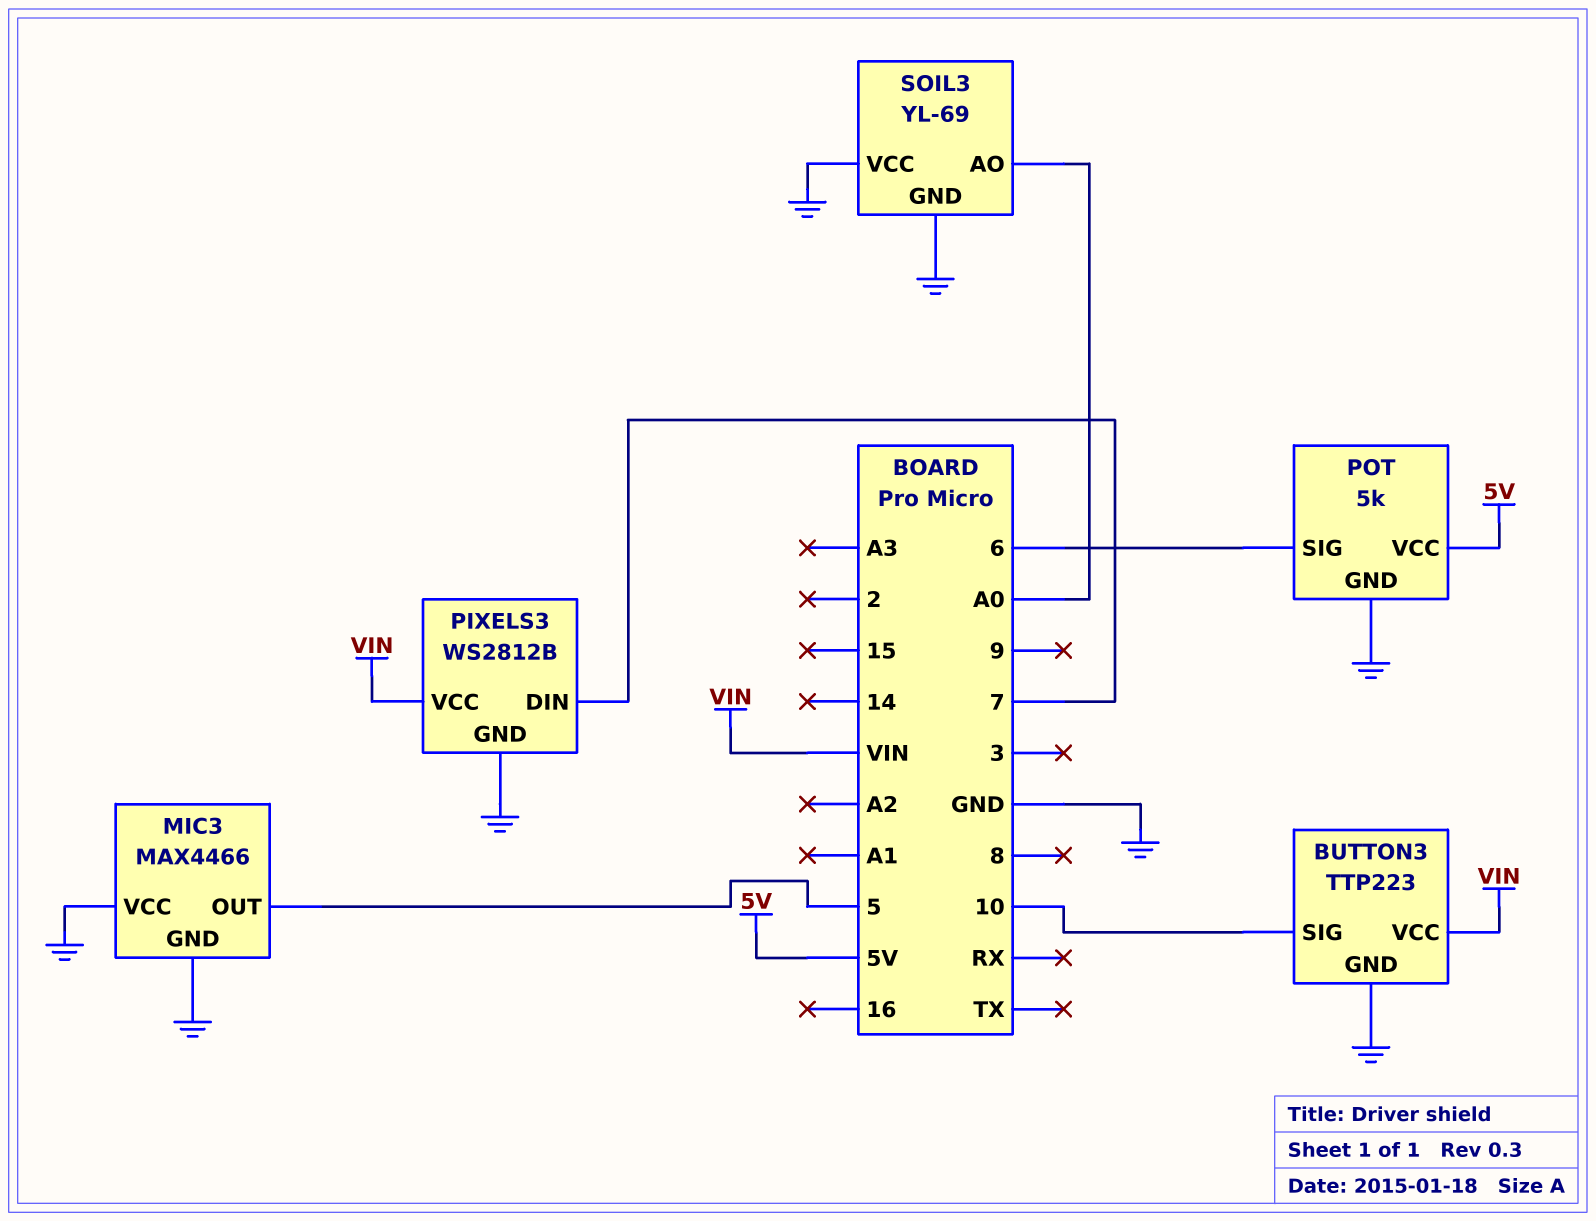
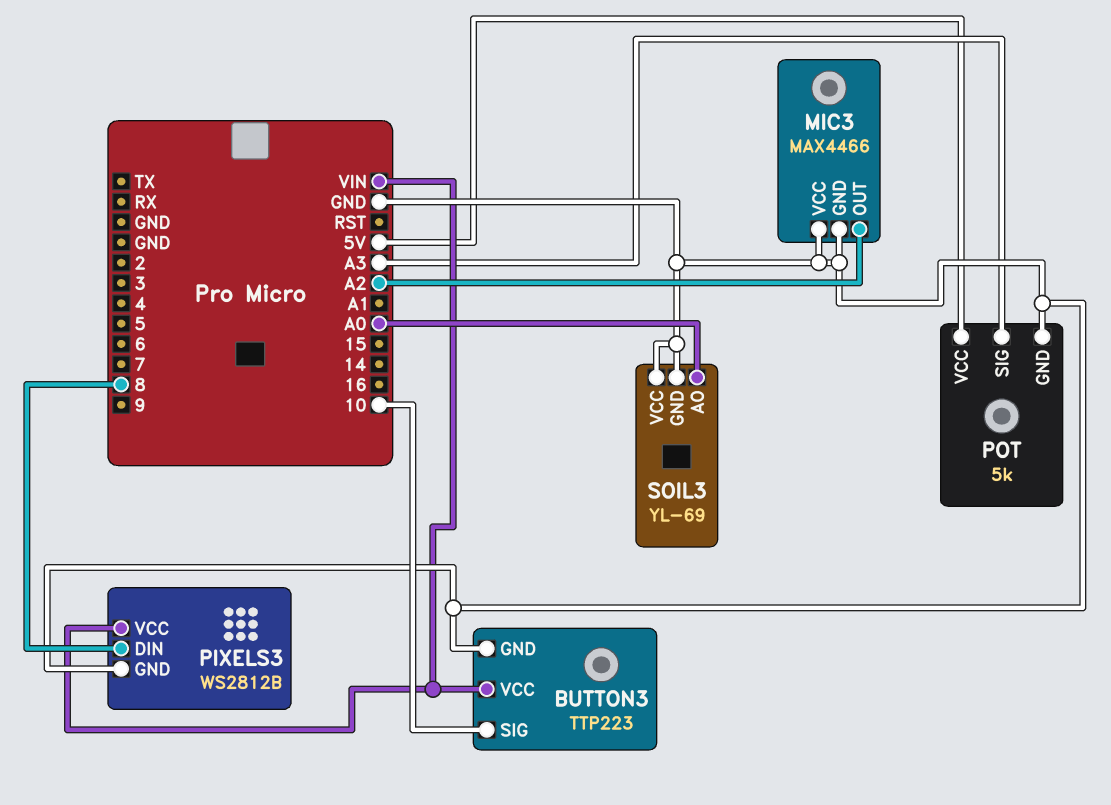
MIC3 pin OUT: 5 -> A2
PIXELS3 pin DIN: 7 -> 8
POT pin SIG: 6 -> A3

